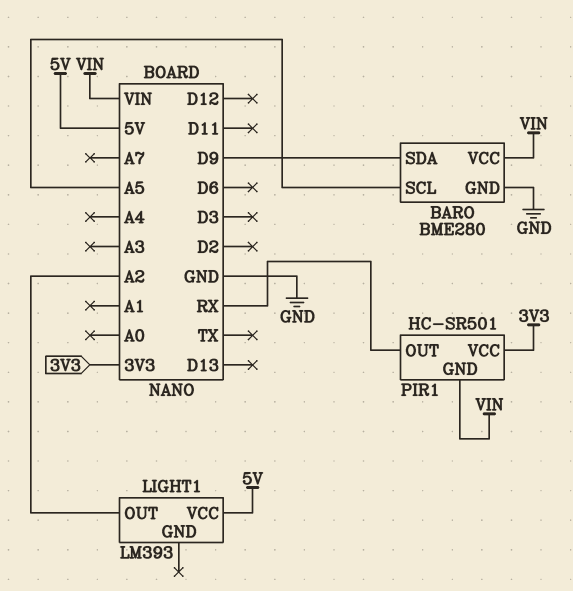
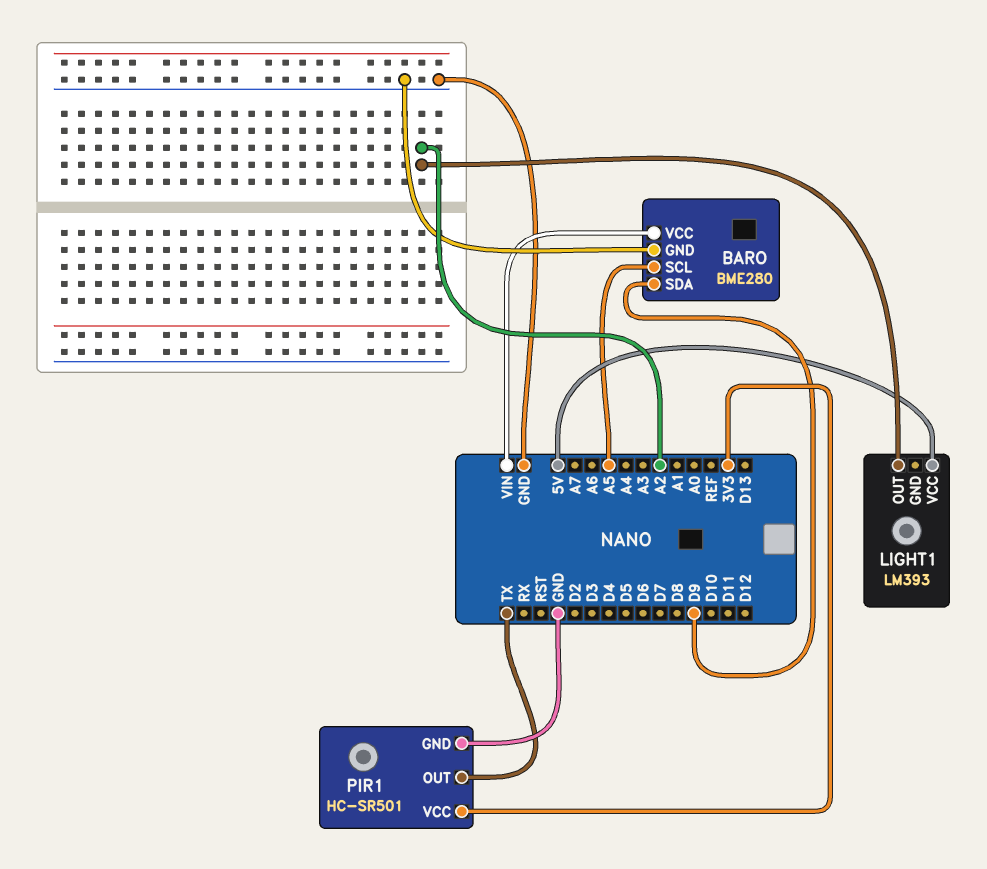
PIR1 pin GND: VIN -> GND
PIR1 pin OUT: RX -> TX

